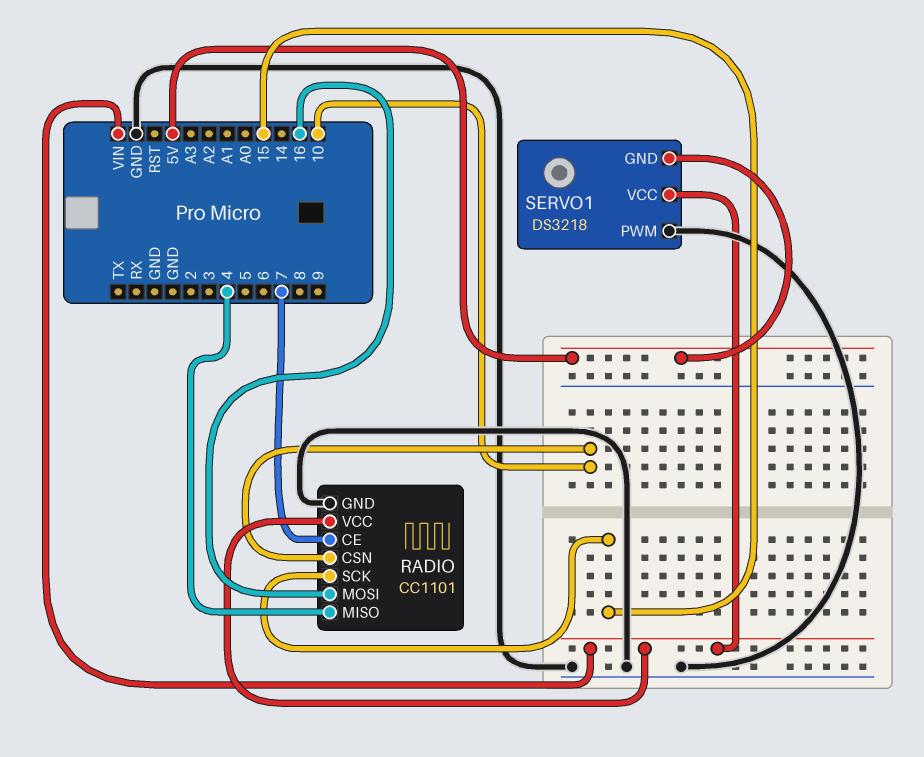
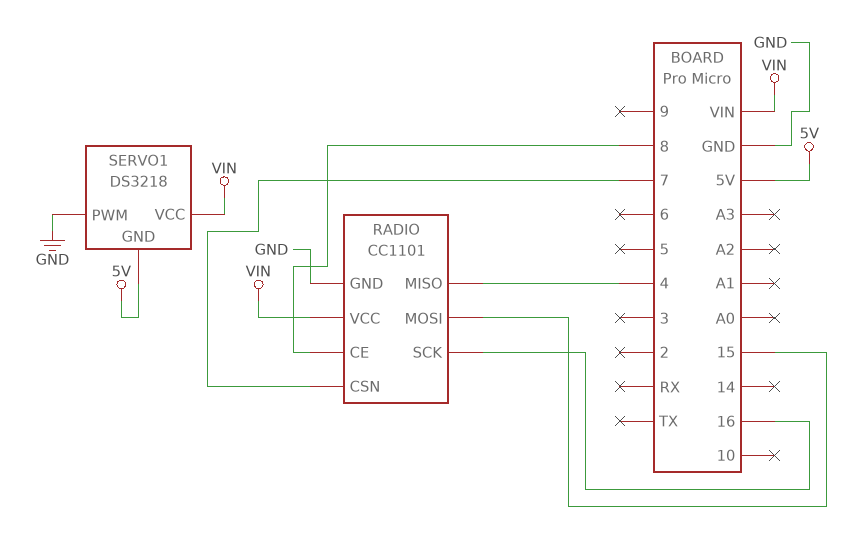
RADIO pin CE: 7 -> 8
RADIO pin CSN: 10 -> 7
RADIO pin MOSI: 16 -> 15
RADIO pin SCK: 15 -> 16

